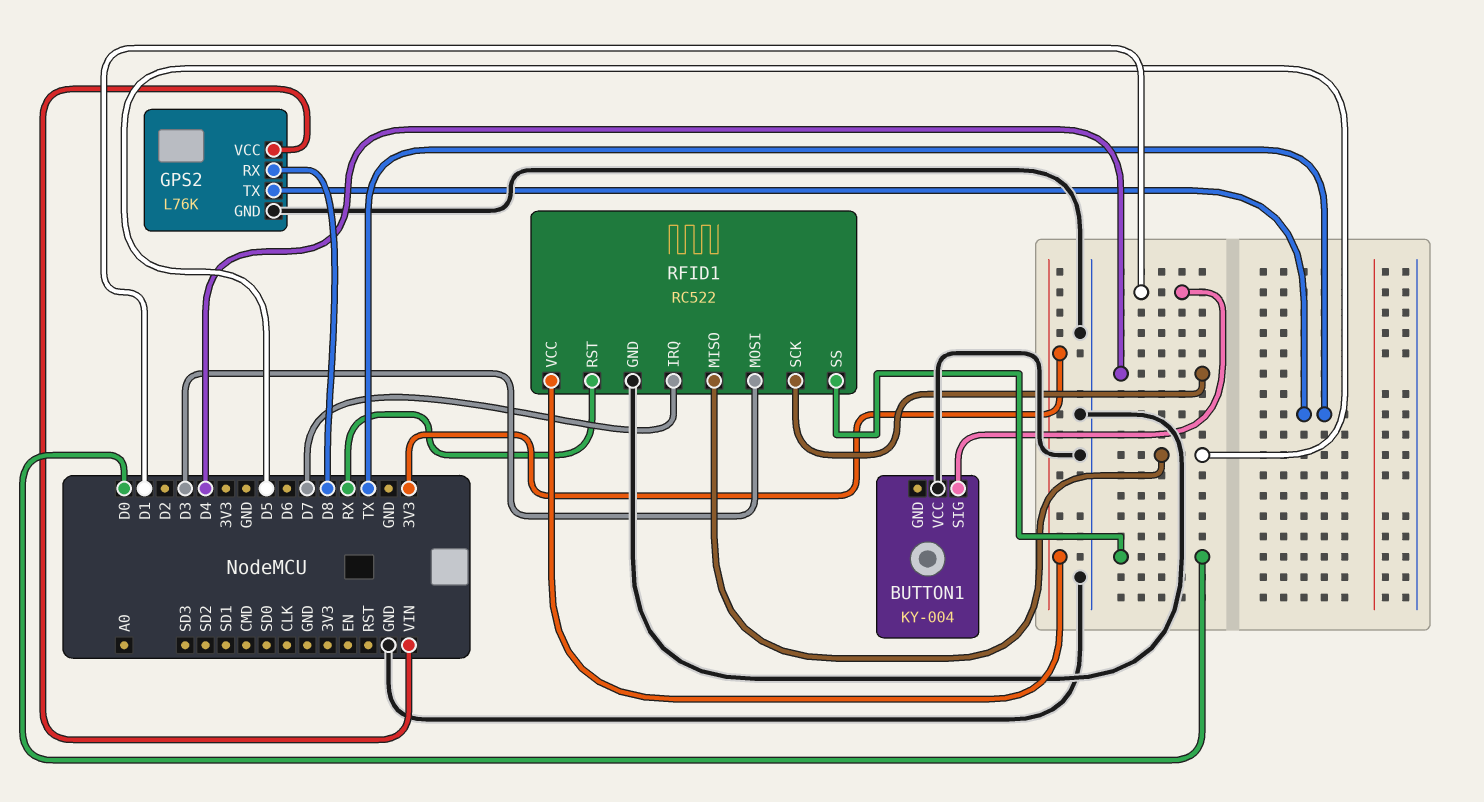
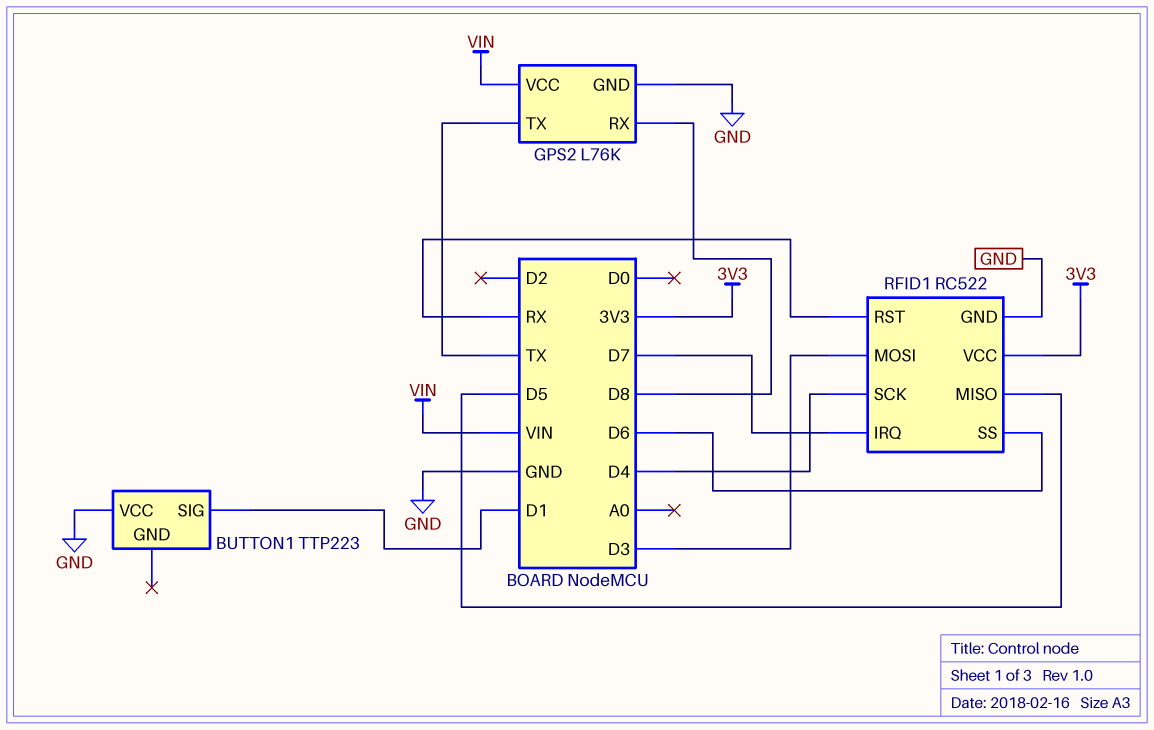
BUTTON1: KY-004 -> TTP223
RFID1 pin SS: D0 -> D6

